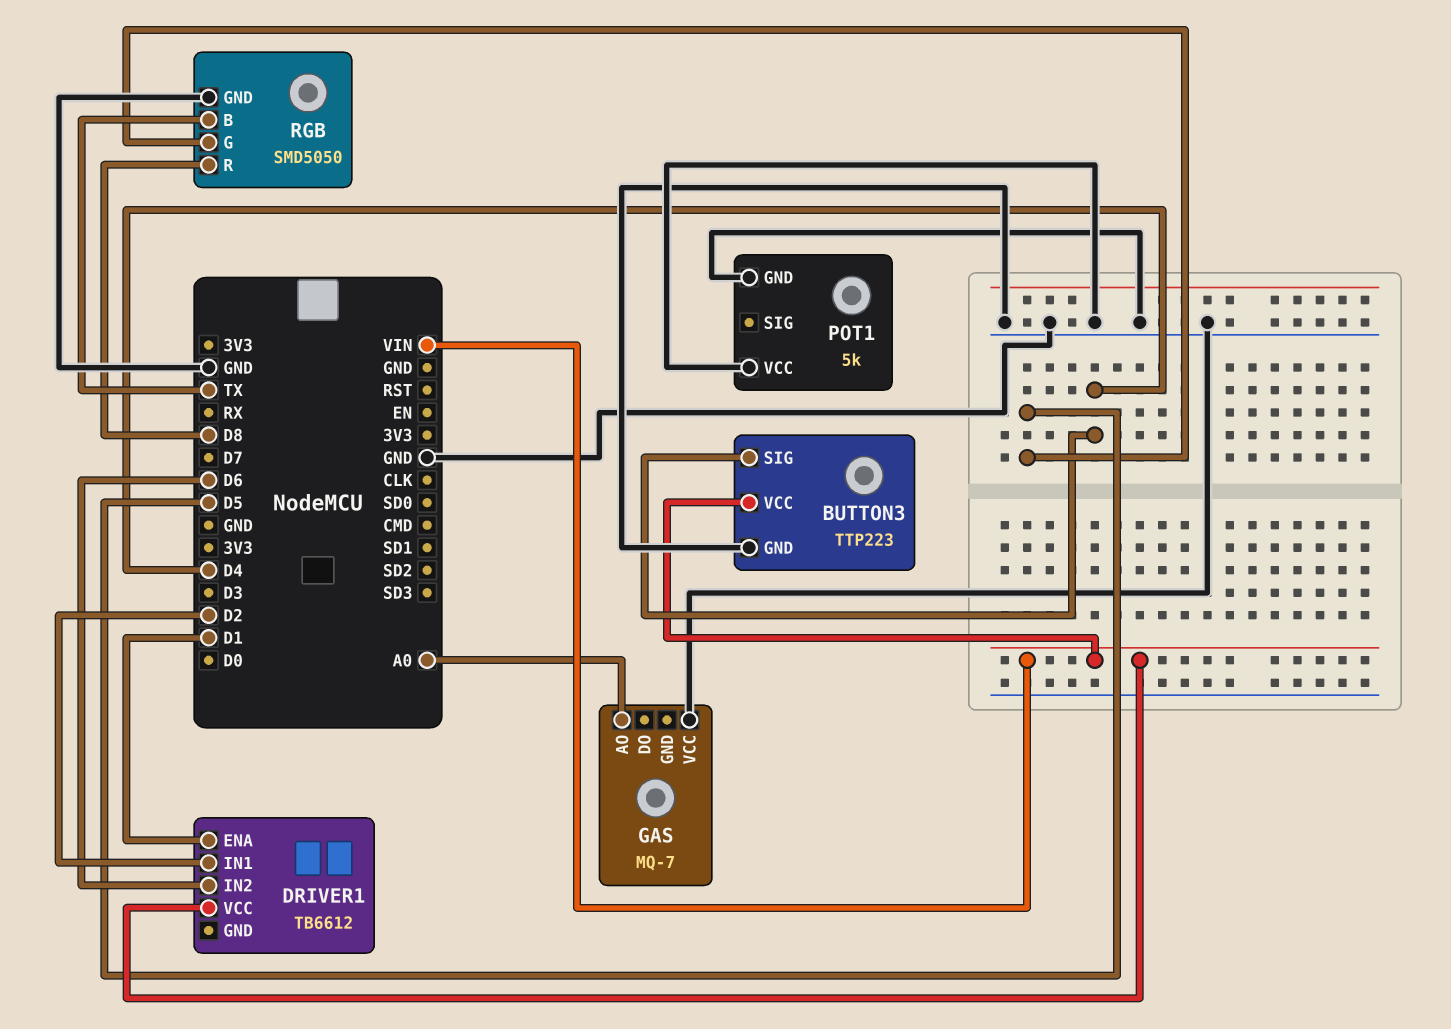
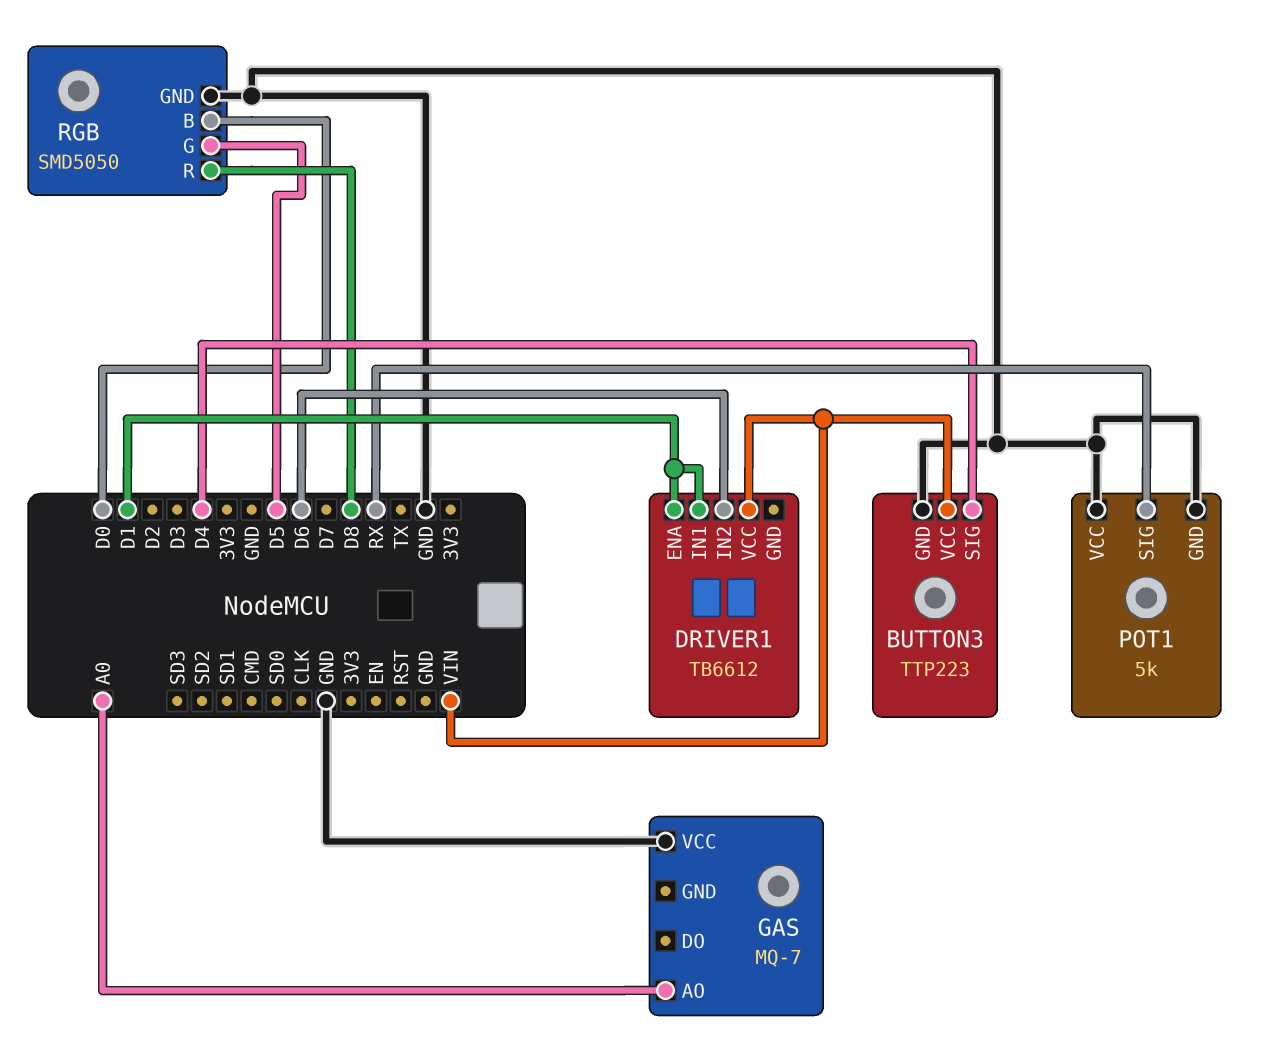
DRIVER1 pin IN1: D2 -> D1
POT1 pin SIG: none -> RX
RGB pin B: TX -> D0

